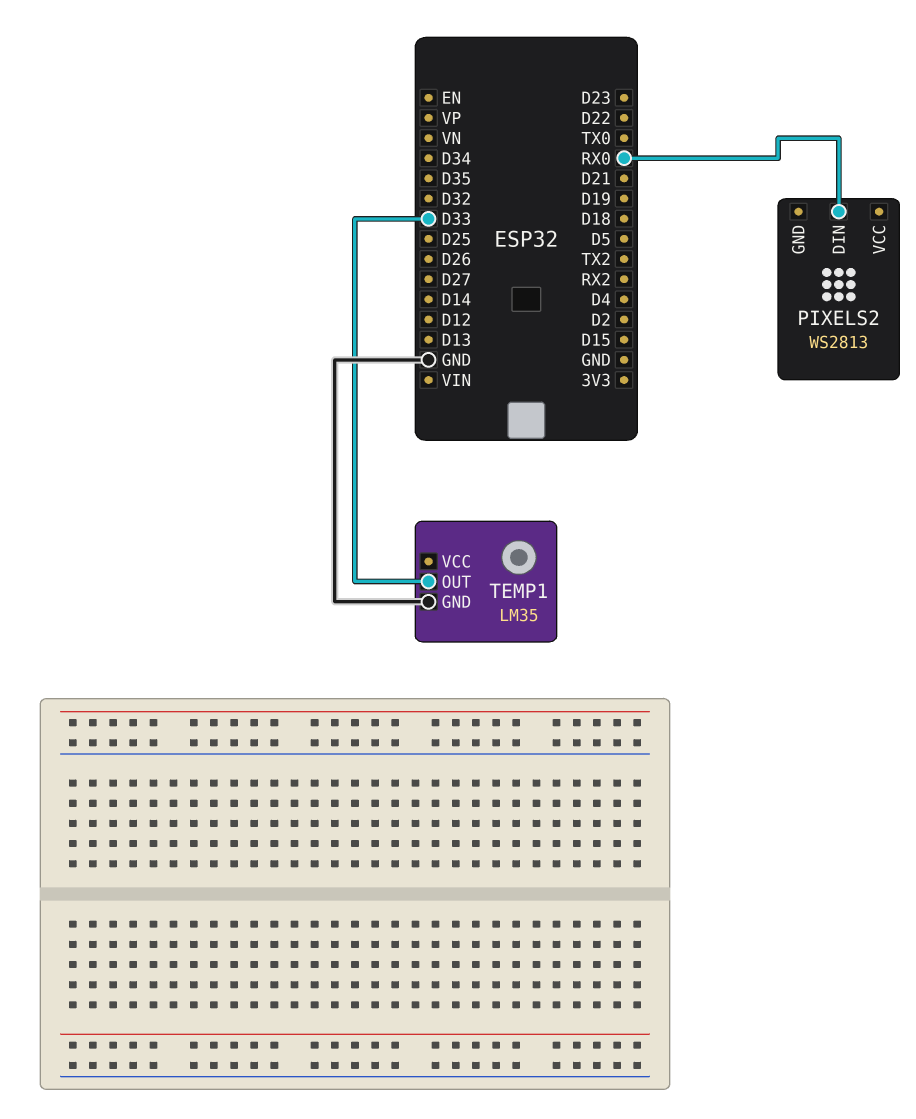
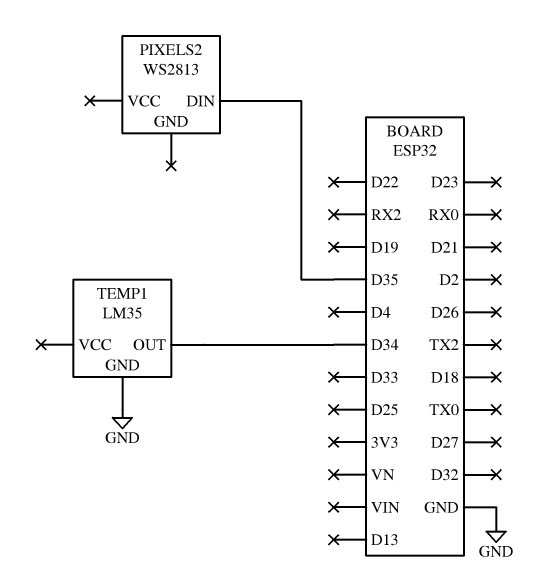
PIXELS2 pin DIN: RX0 -> D35
TEMP1 pin OUT: D33 -> D34

